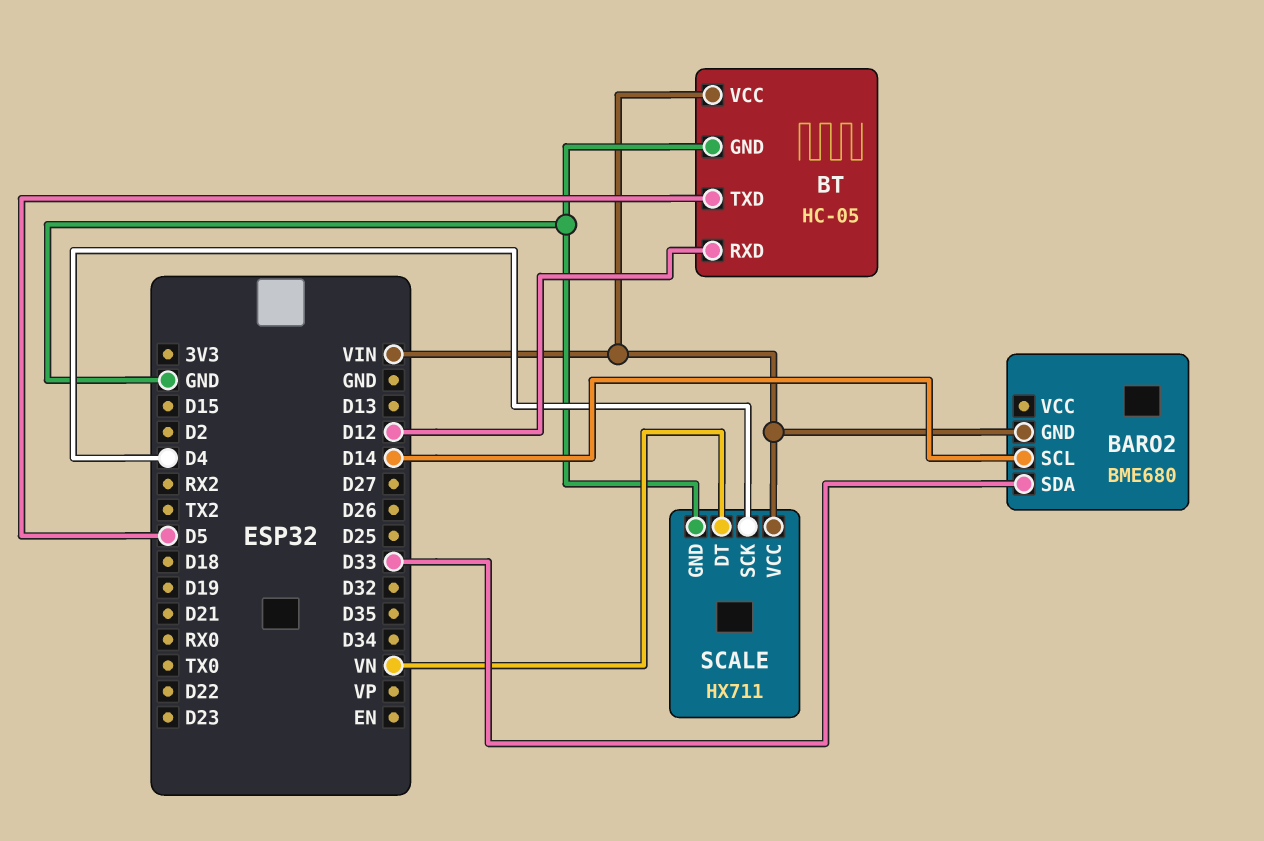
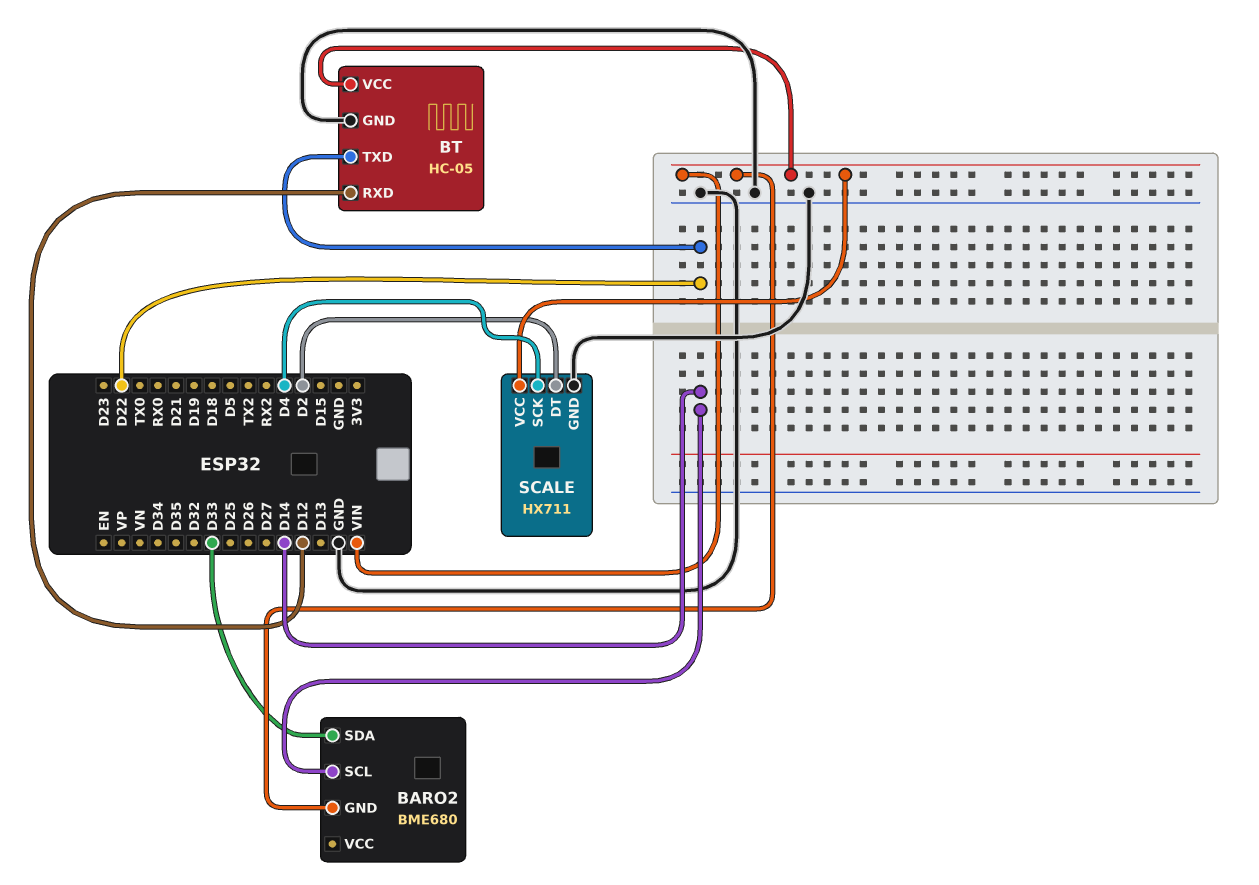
BT pin TXD: D5 -> D22
SCALE pin DT: VN -> D2

